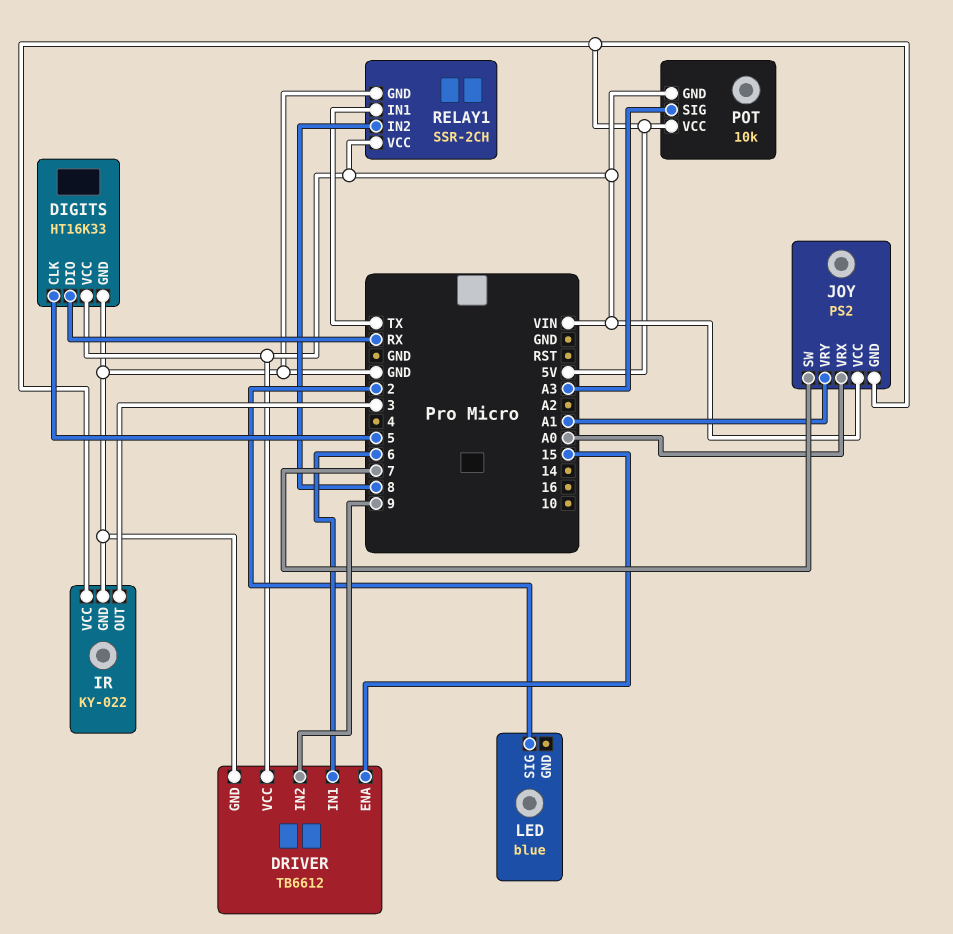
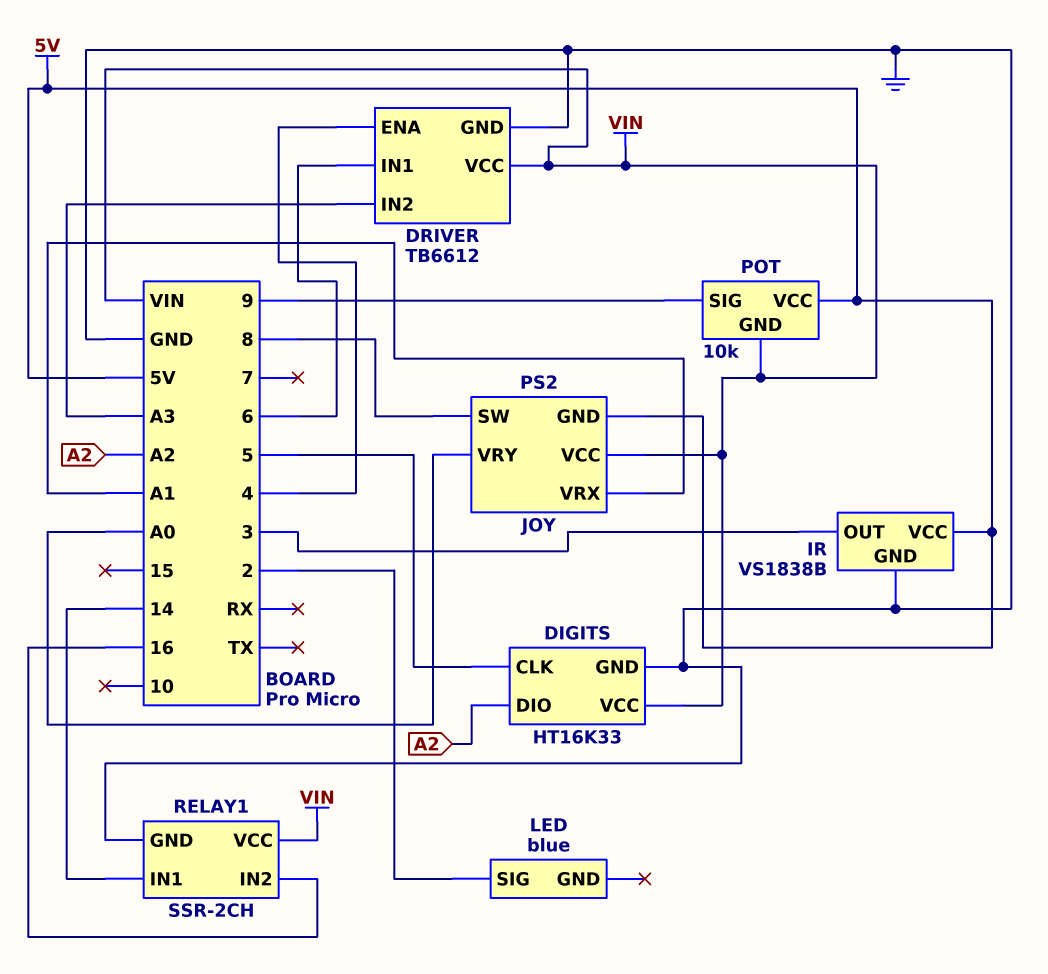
DIGITS pin DIO: RX -> A2
DRIVER pin ENA: 15 -> 4
DRIVER pin IN2: 9 -> A3
IR: KY-022 -> VS1838B
JOY pin SW: 7 -> 8
JOY pin VRX: A0 -> A1
JOY pin VRY: A1 -> A0
POT pin SIG: A3 -> 9
RELAY1 pin IN1: TX -> 14
RELAY1 pin IN2: 8 -> 16

